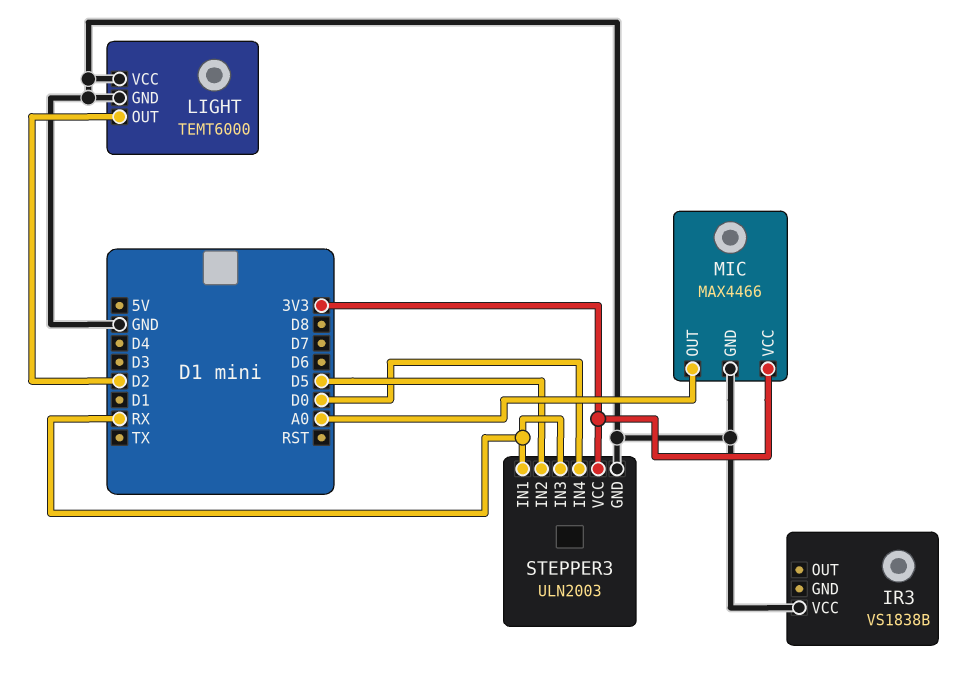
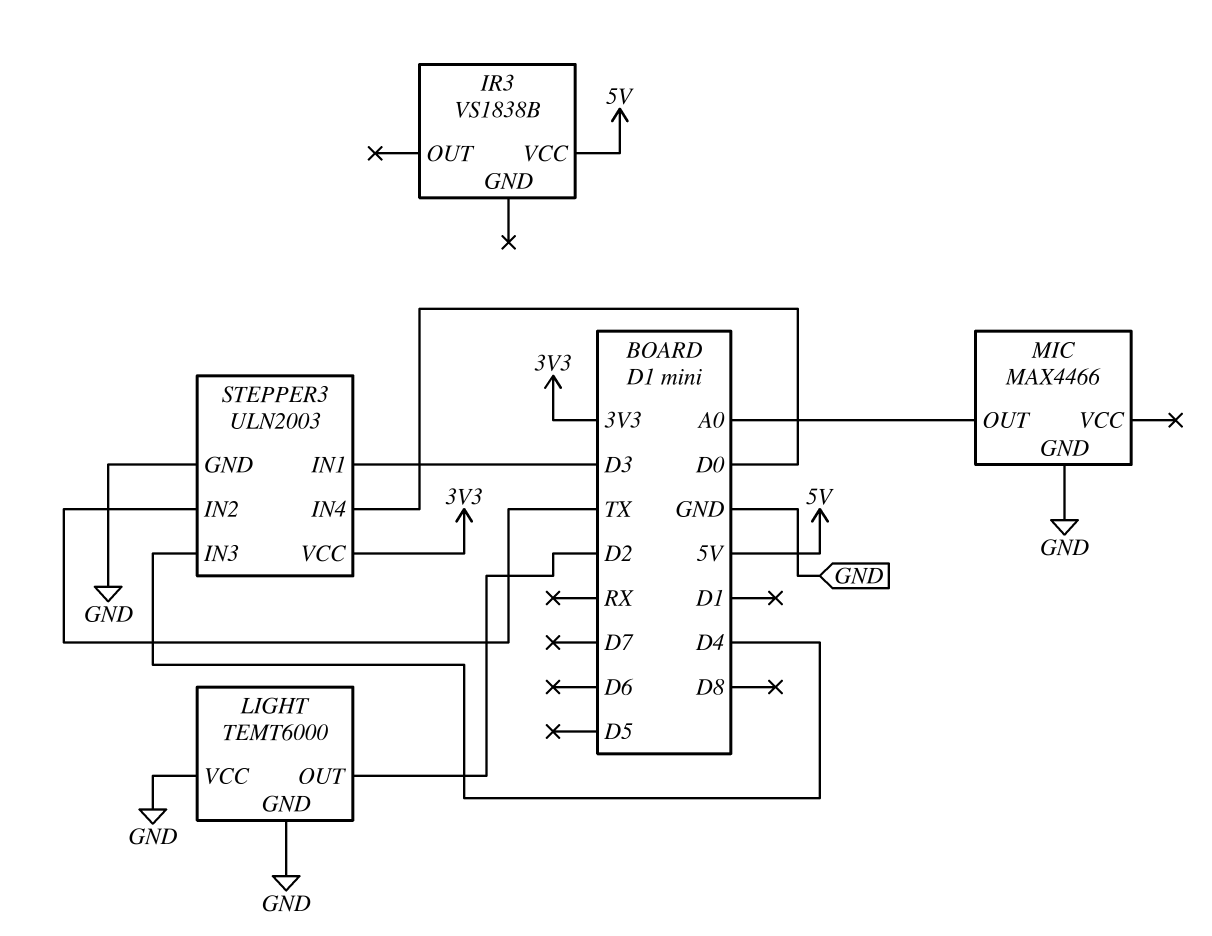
IR3 pin VCC: GND -> 5V
MIC pin VCC: 3V3 -> none
STEPPER3 pin IN1: RX -> D3
STEPPER3 pin IN2: D5 -> TX
STEPPER3 pin IN3: RX -> D4

